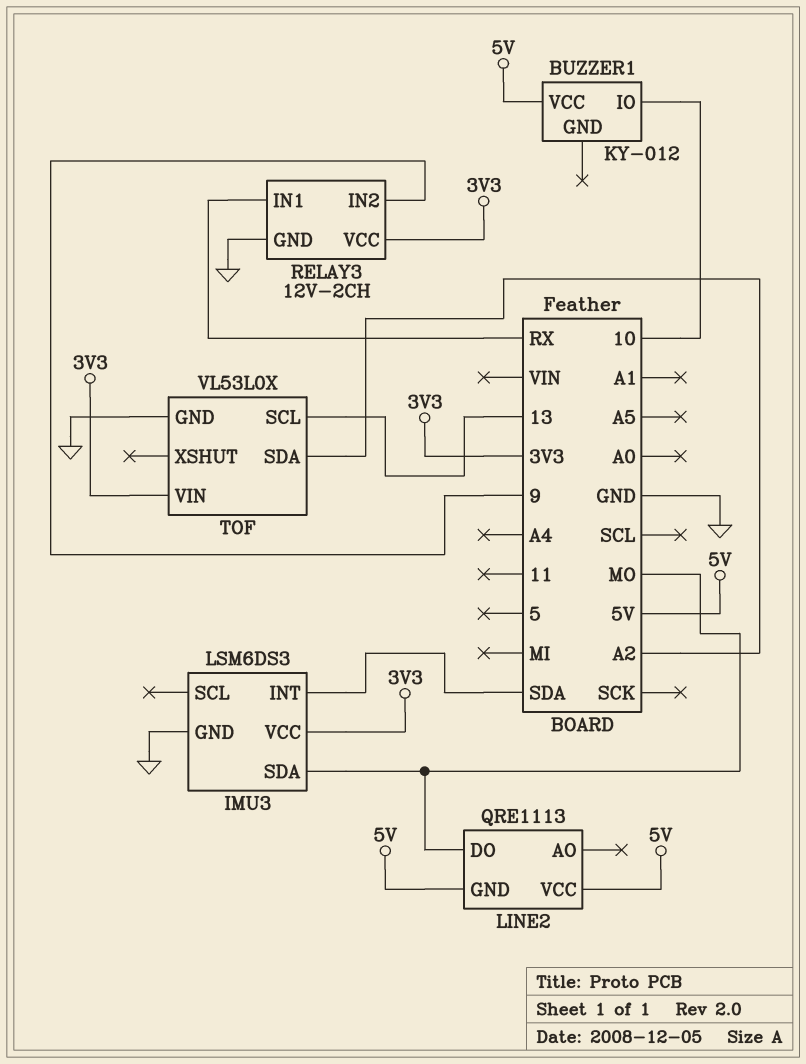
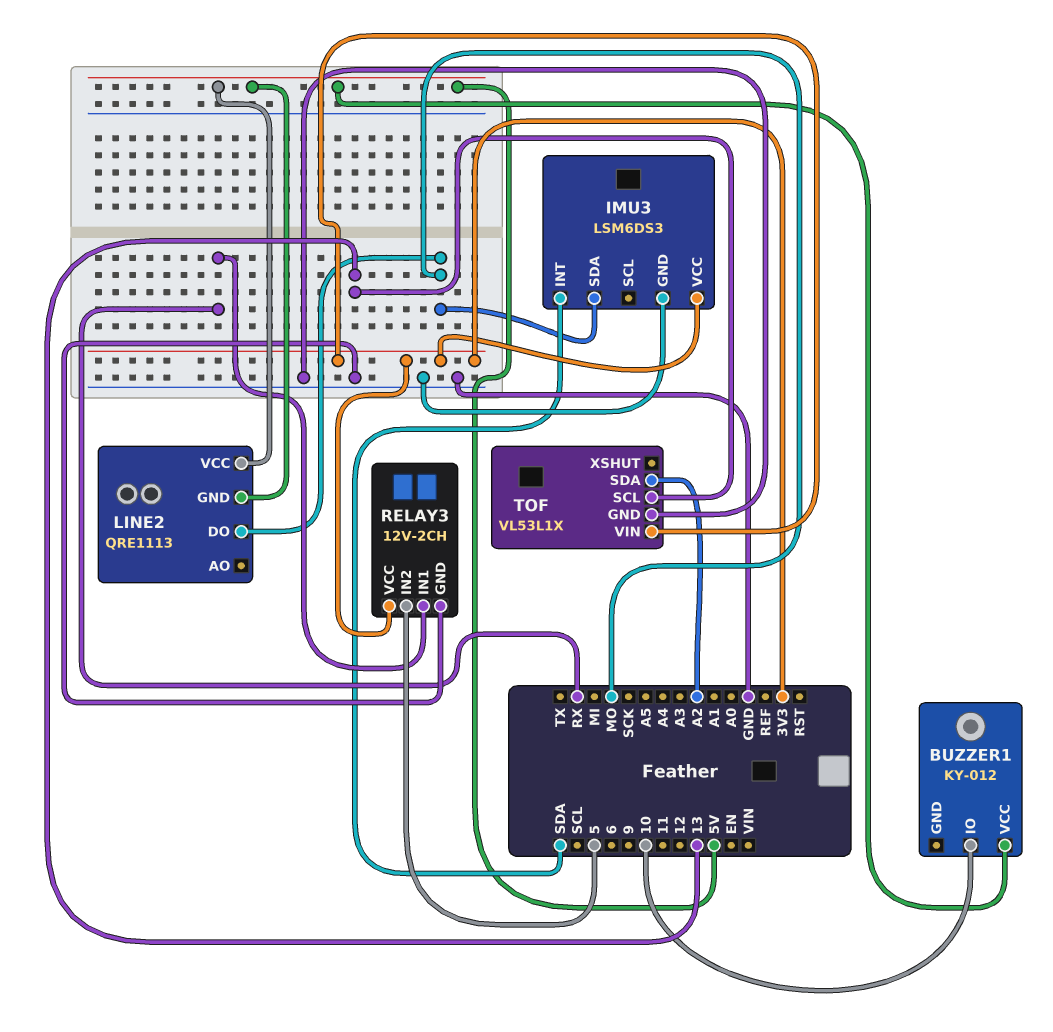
RELAY3 pin IN2: 9 -> 5
TOF: VL53L0X -> VL53L1X

